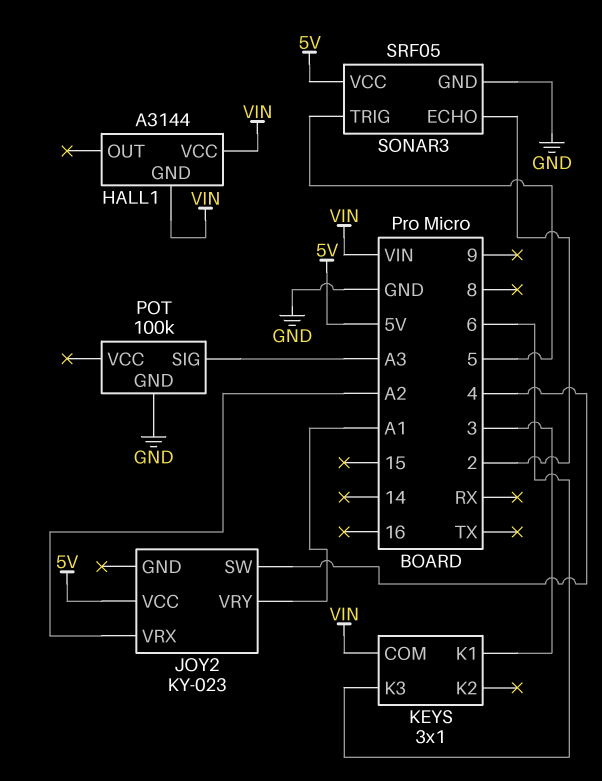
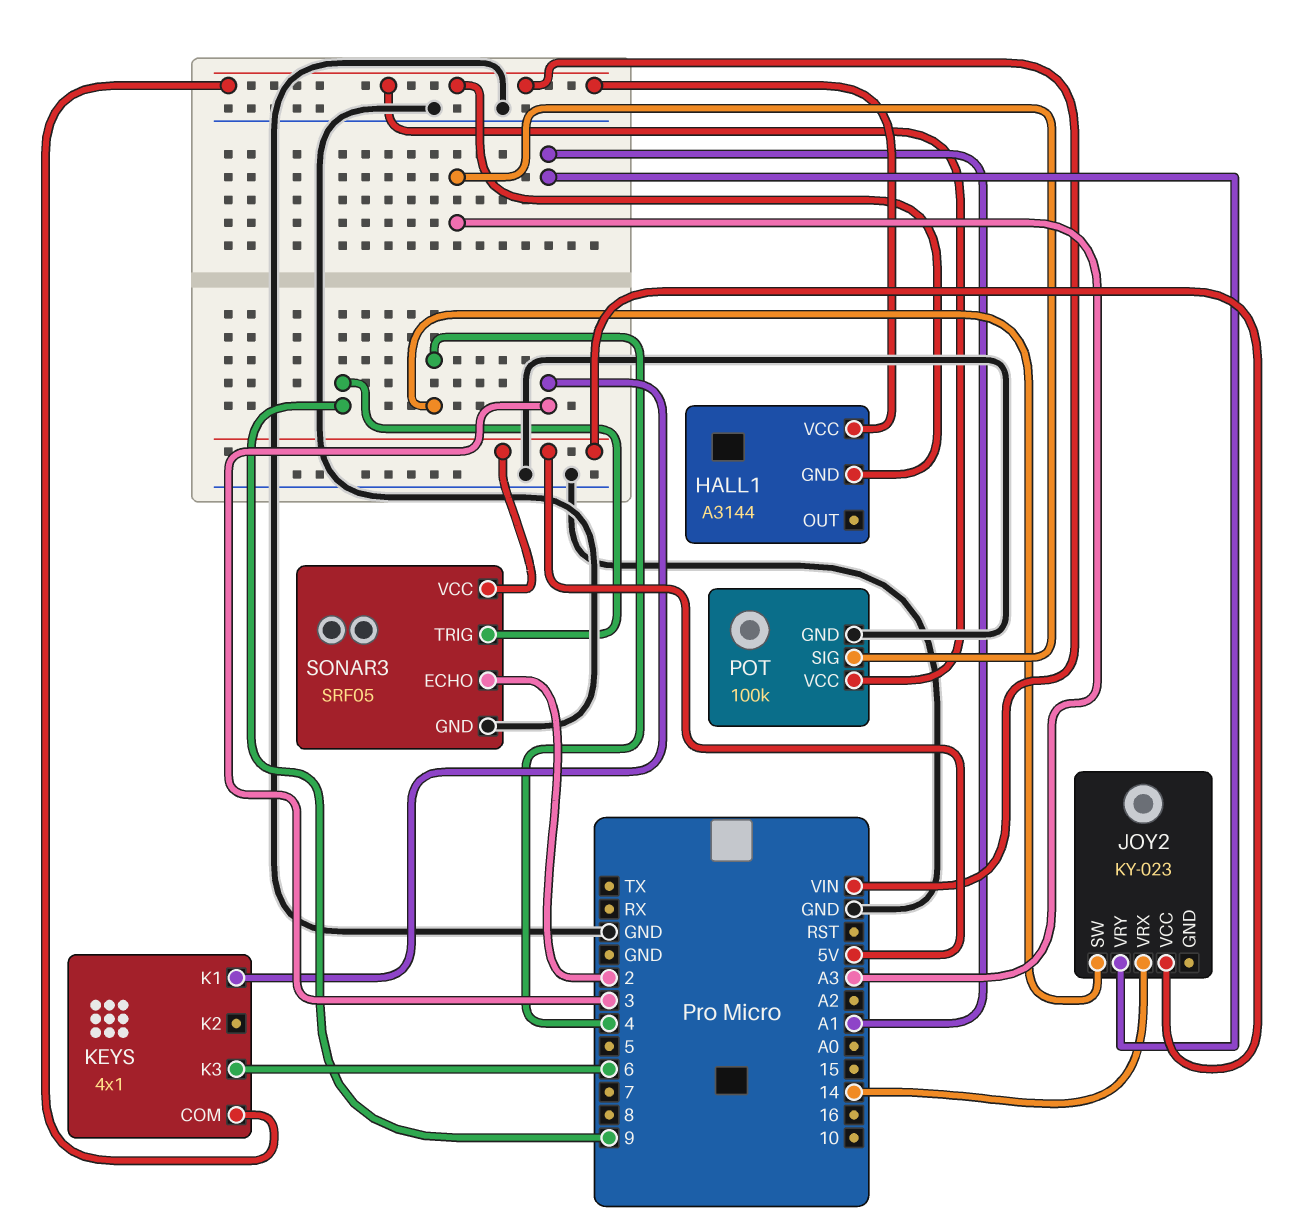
JOY2 pin VRX: A2 -> 14
KEYS: 3x1 -> 4x1
POT pin VCC: none -> VIN
SONAR3 pin TRIG: 5 -> 9

